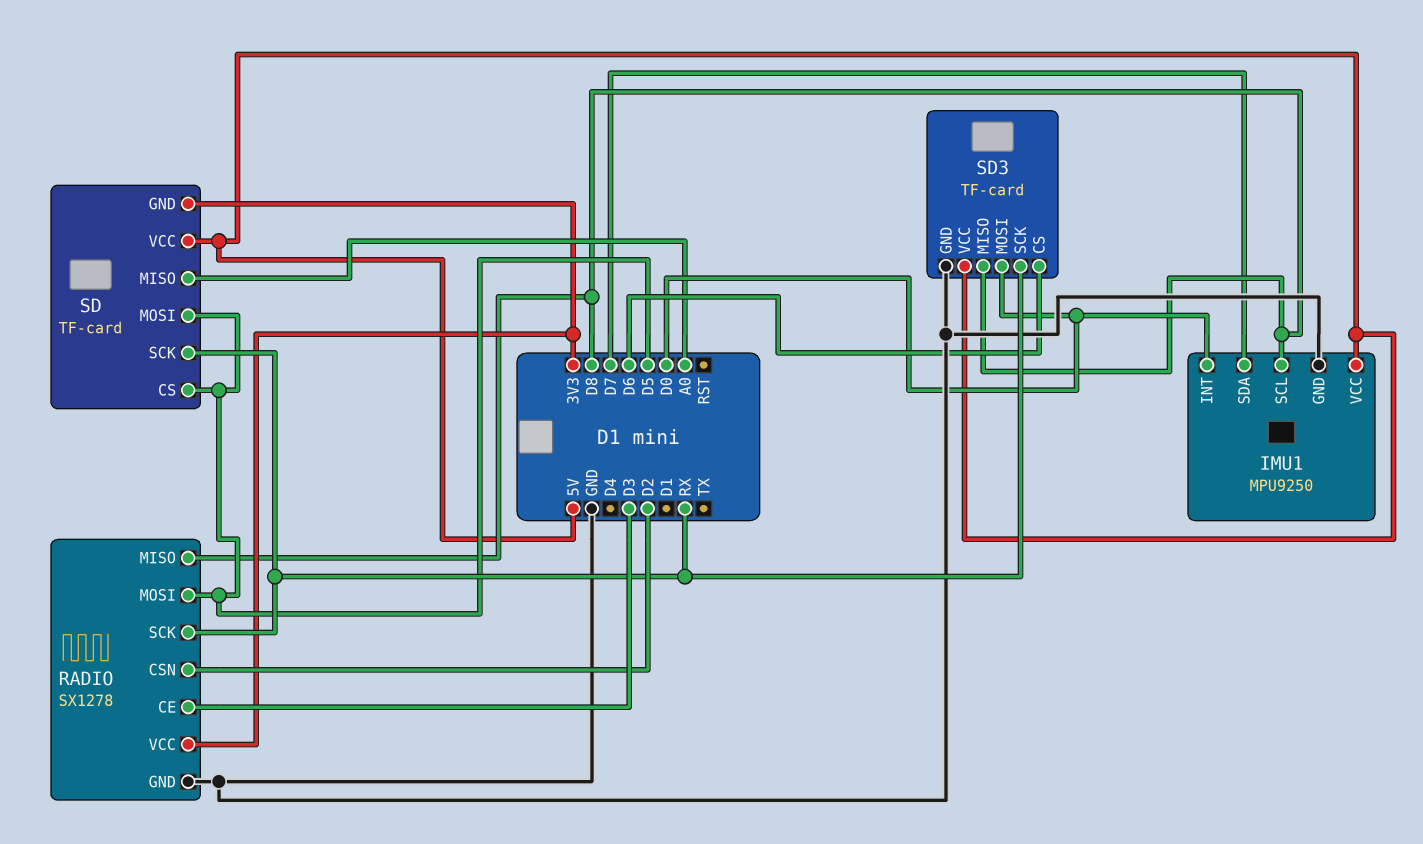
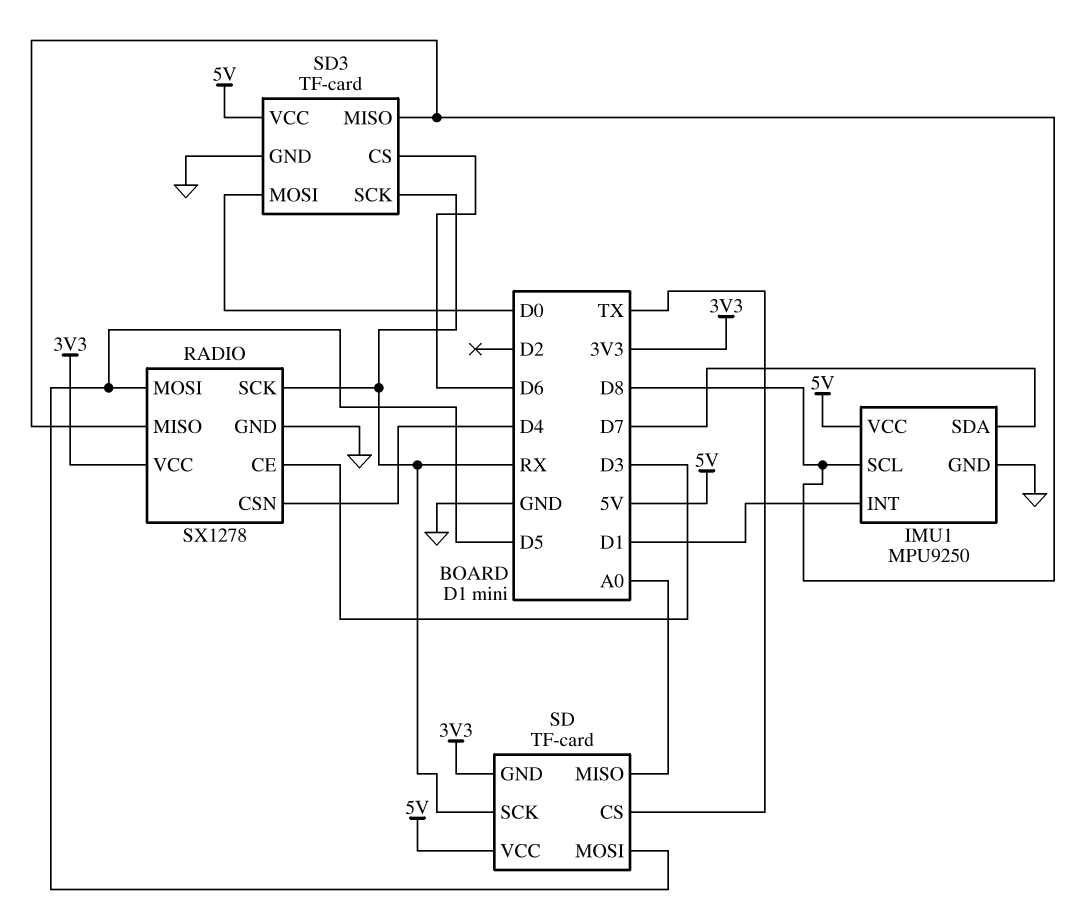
IMU1 pin INT: D0 -> D1
RADIO pin CSN: D2 -> D4
SD pin CS: D5 -> TX

